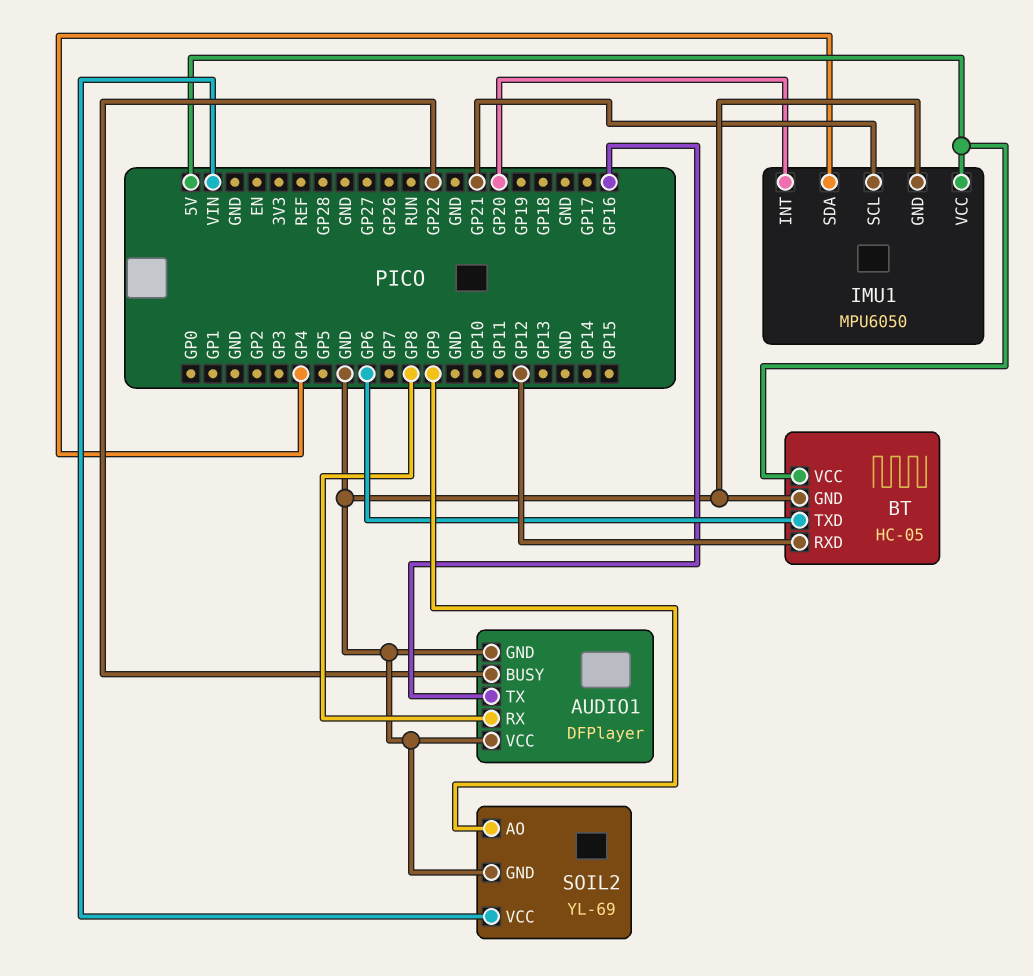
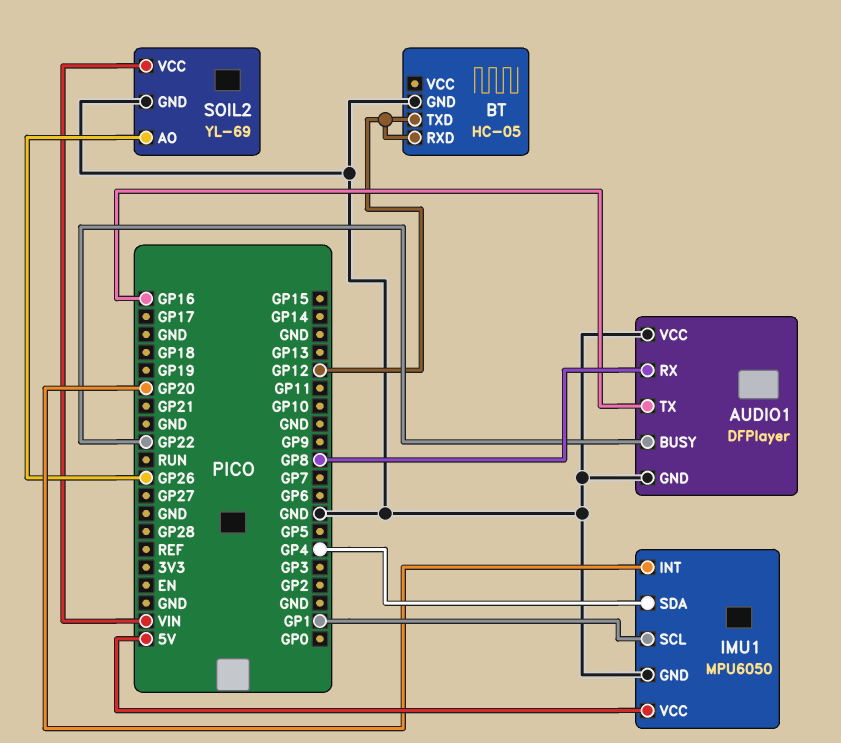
BT pin TXD: GP6 -> GP12
BT pin VCC: 5V -> none
IMU1 pin SCL: GP21 -> GP1
SOIL2 pin AO: GP9 -> GP26

